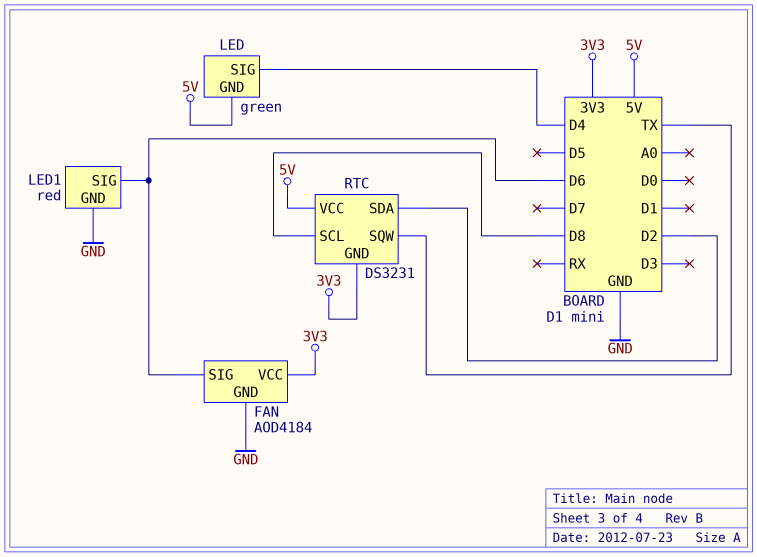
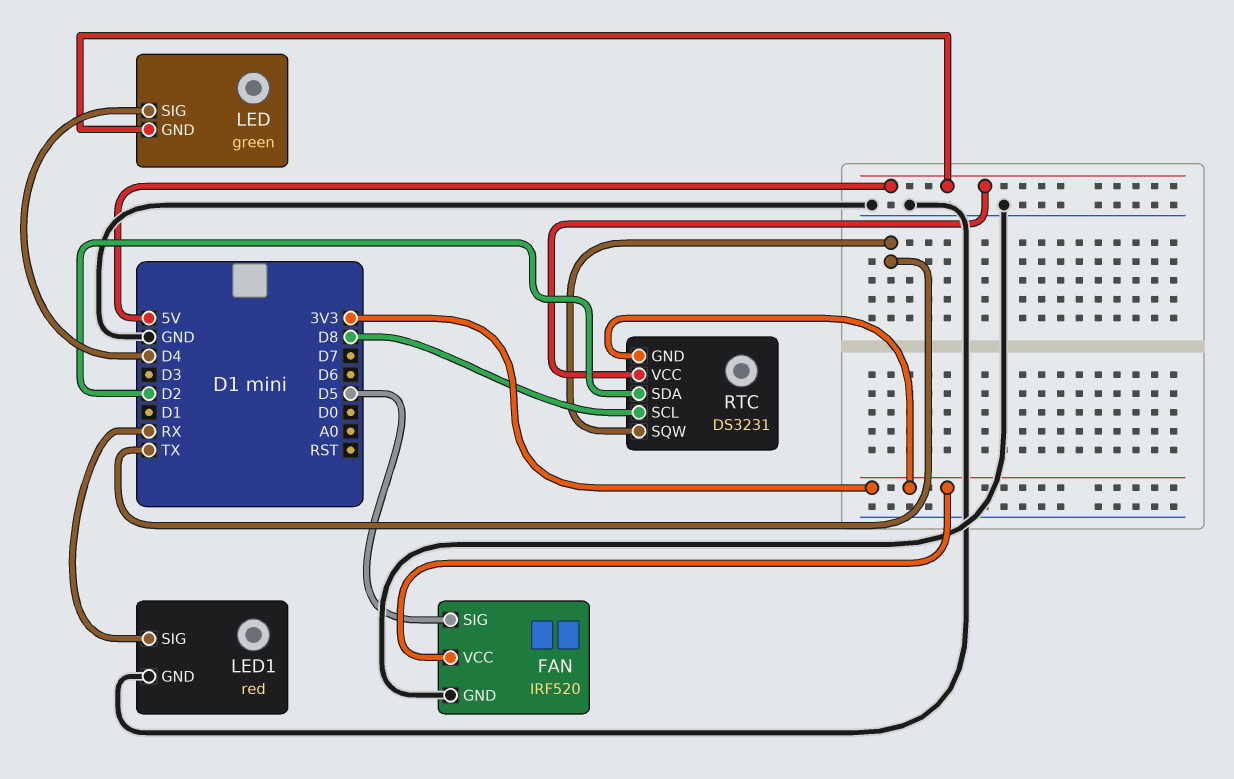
FAN: AOD4184 -> IRF520
FAN pin SIG: D6 -> D5
LED1 pin SIG: D6 -> RX

